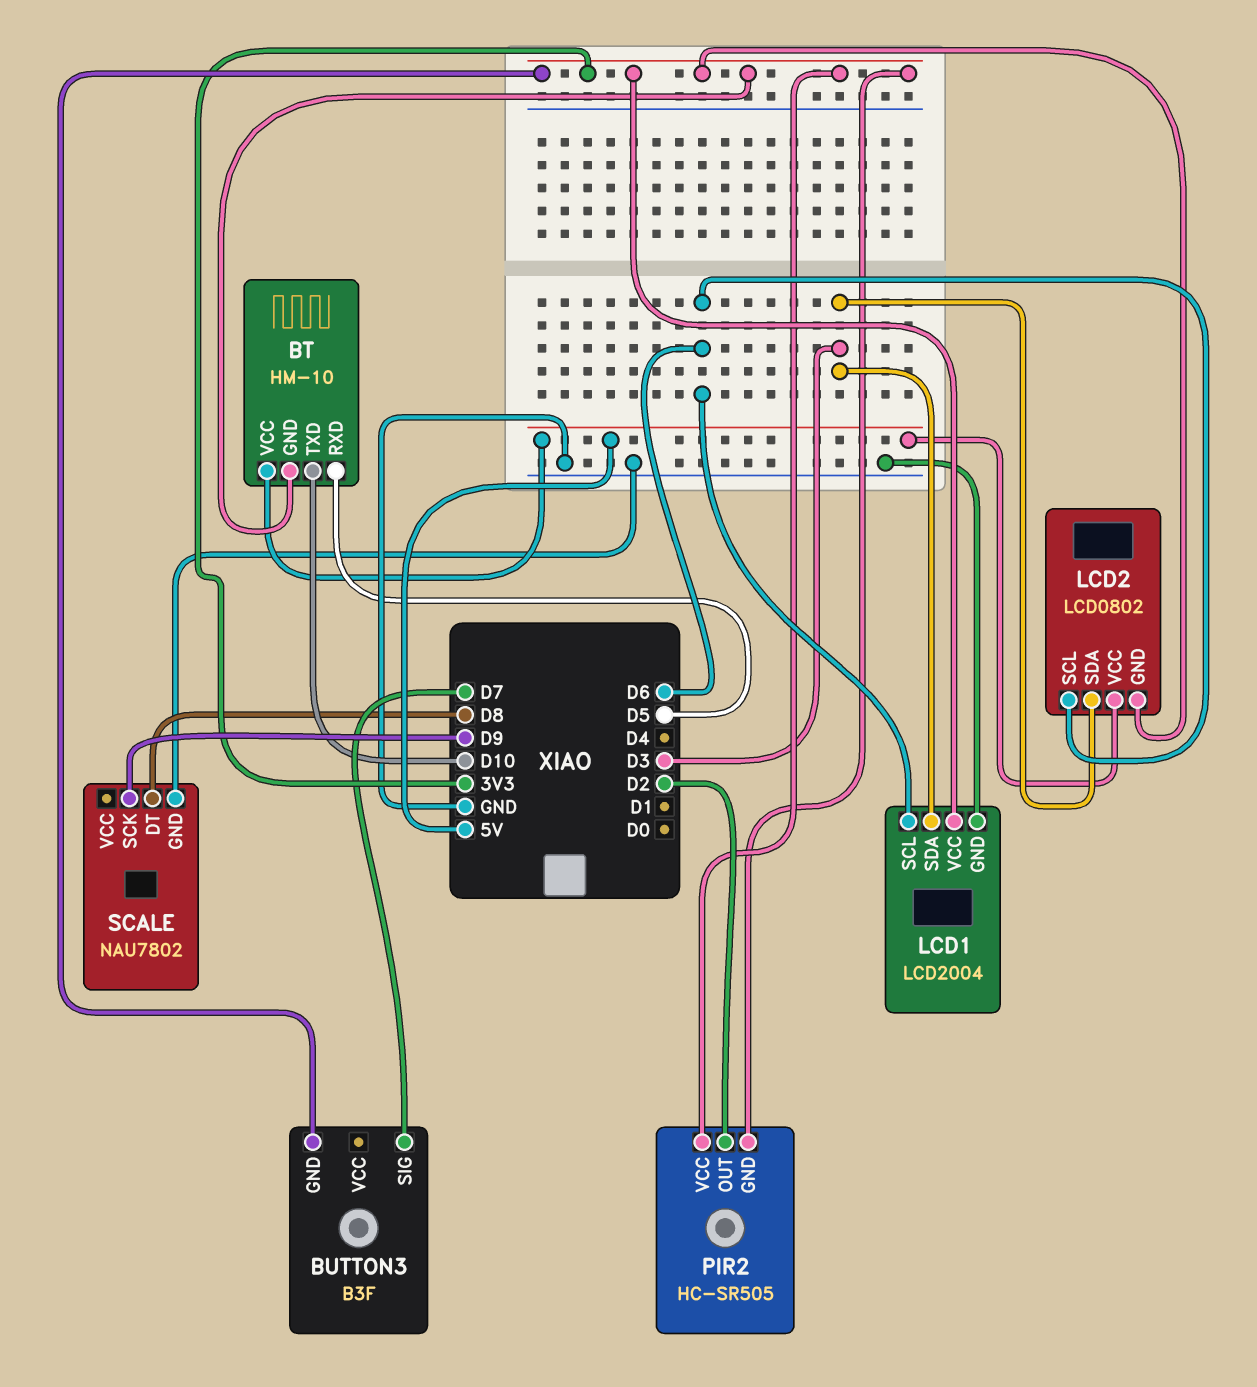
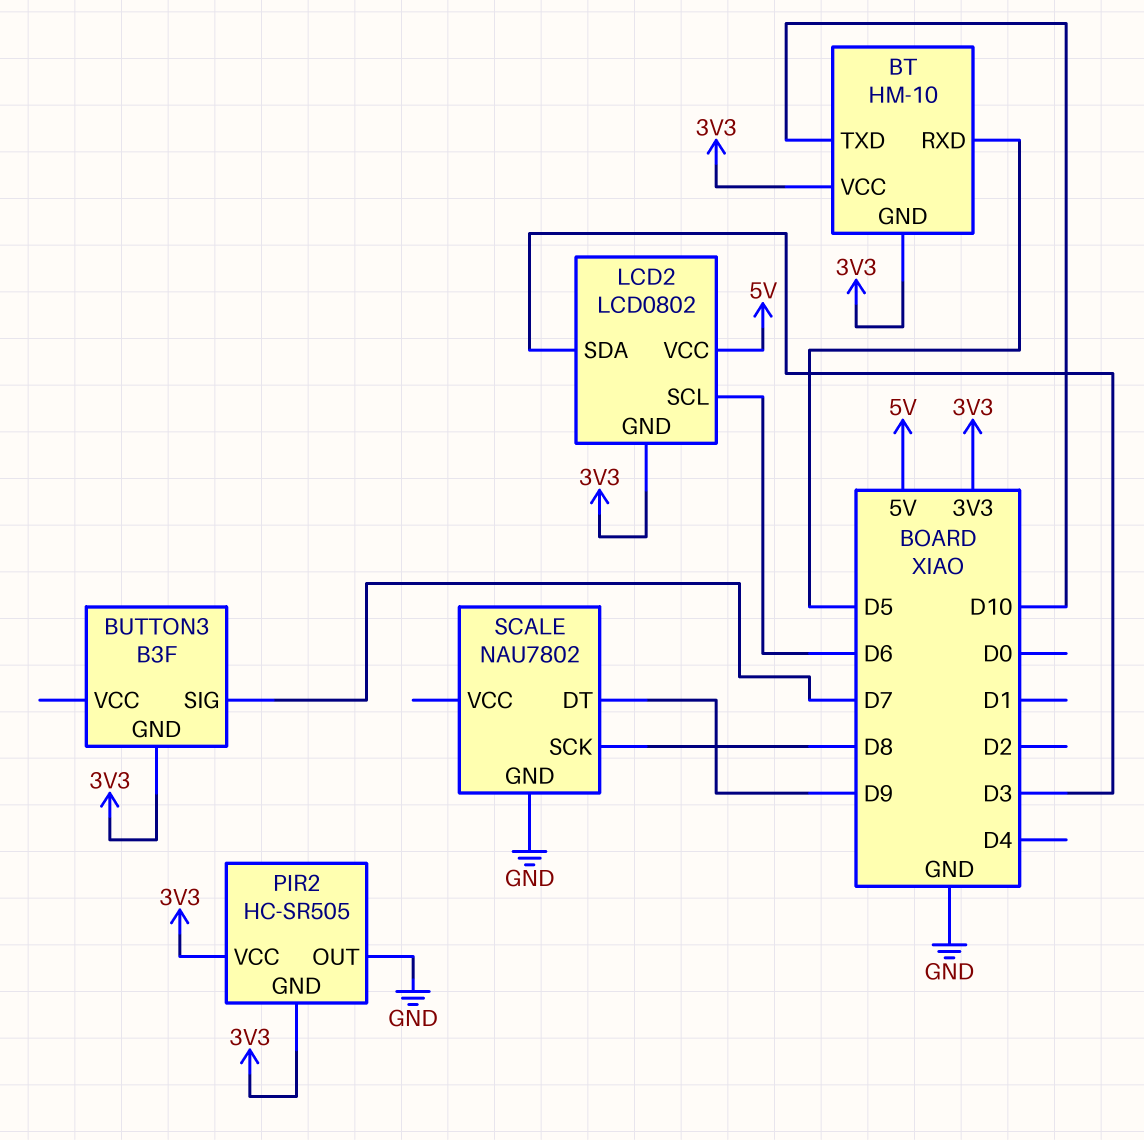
BT pin VCC: 5V -> 3V3
LCD1: LCD2004 -> none
LCD1 pin GND: GND -> none
LCD1 pin SCL: D6 -> none
LCD1 pin SDA: D3 -> none
LCD1 pin VCC: 3V3 -> none
PIR2 pin OUT: D2 -> GND
SCALE pin DT: D8 -> D9
SCALE pin SCK: D9 -> D8

